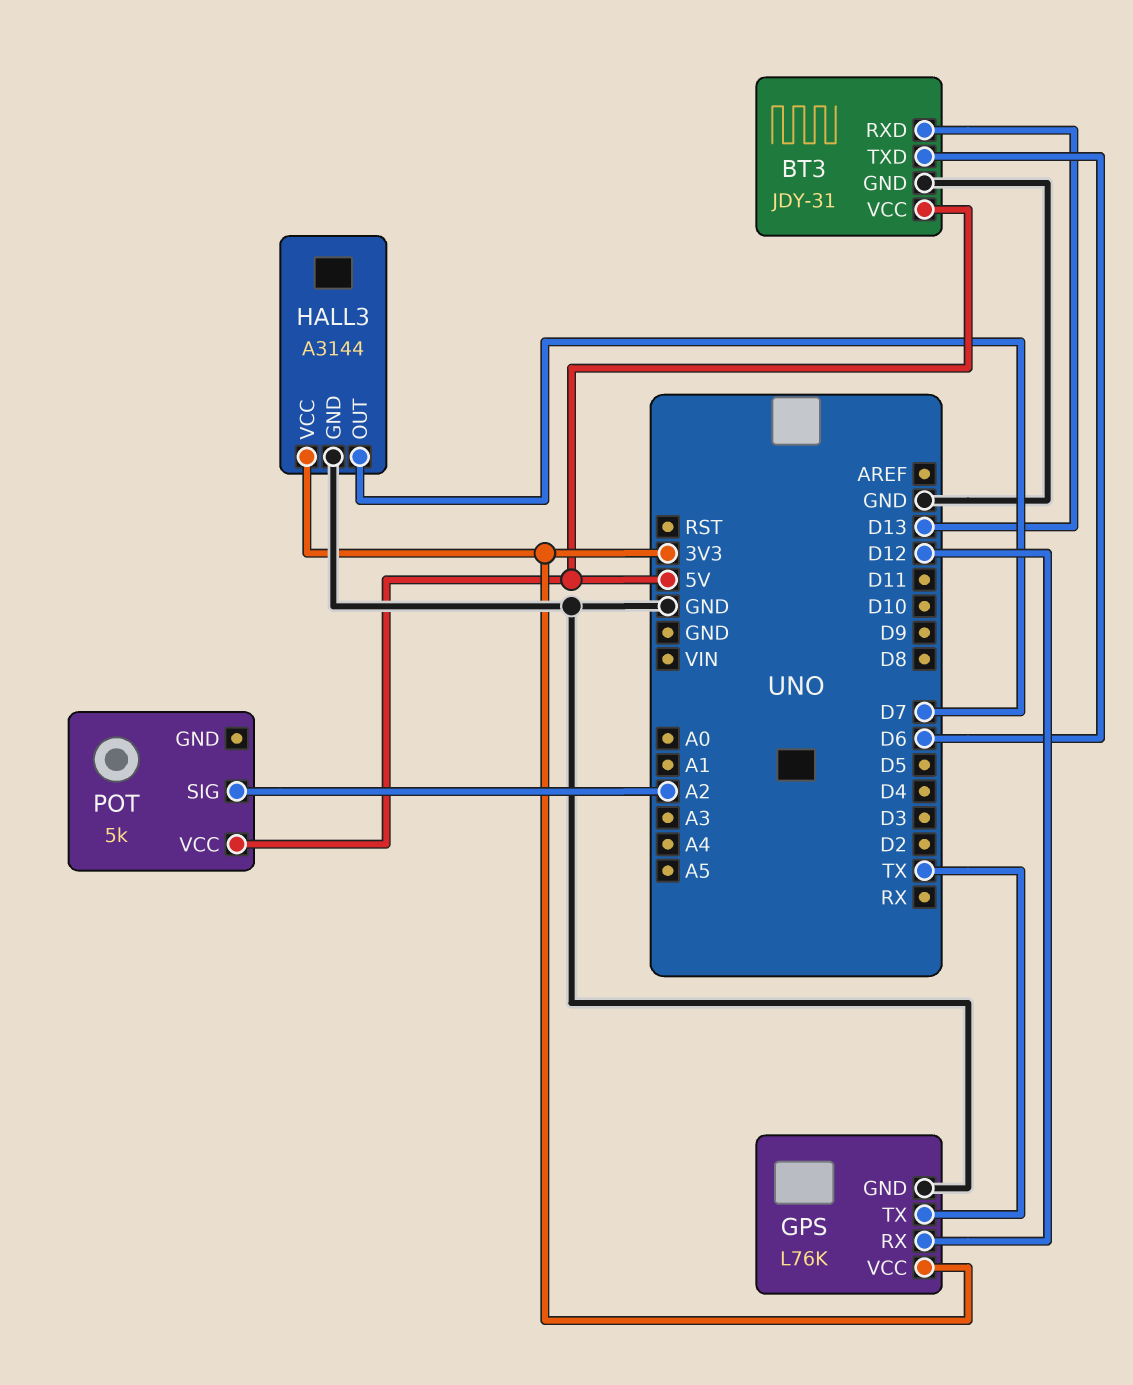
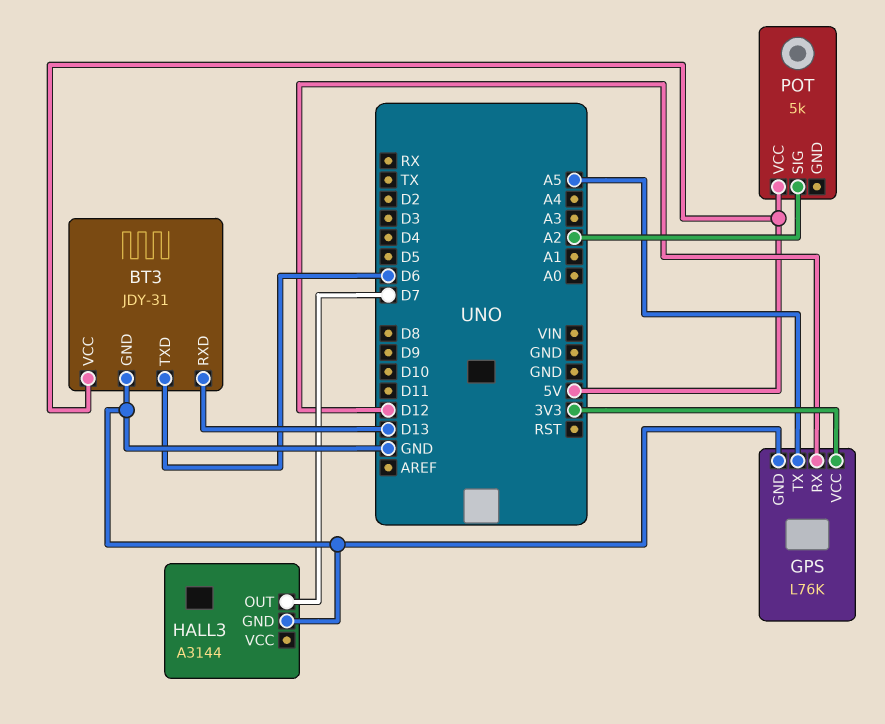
GPS pin TX: TX -> A5
HALL3 pin VCC: 3V3 -> none

